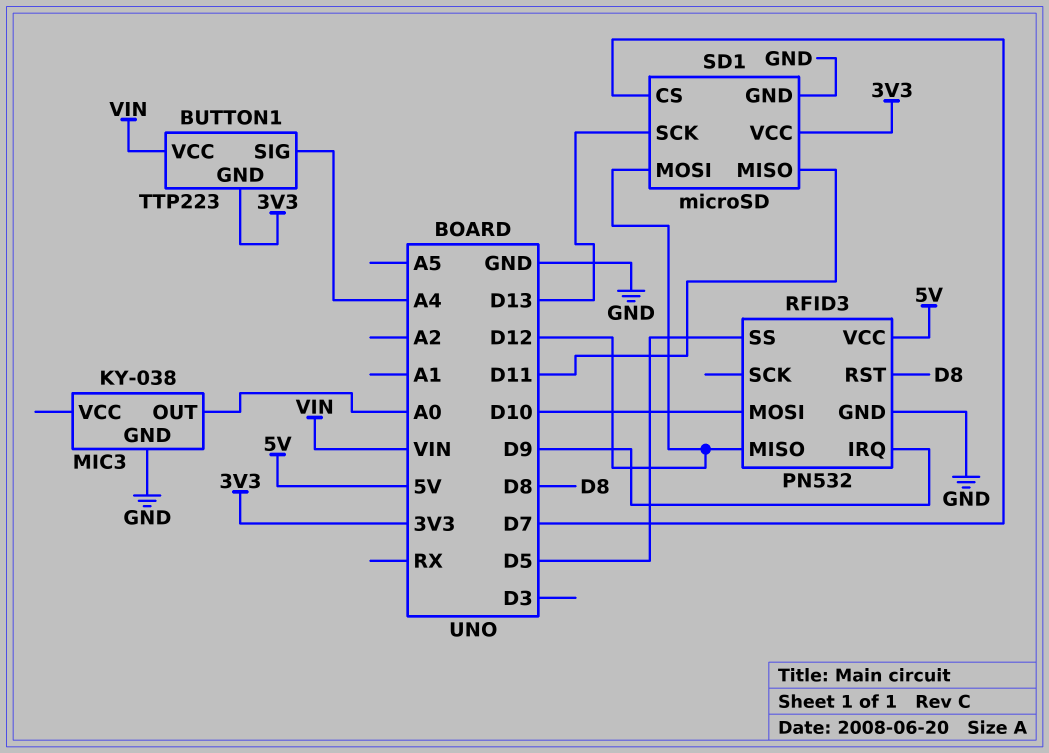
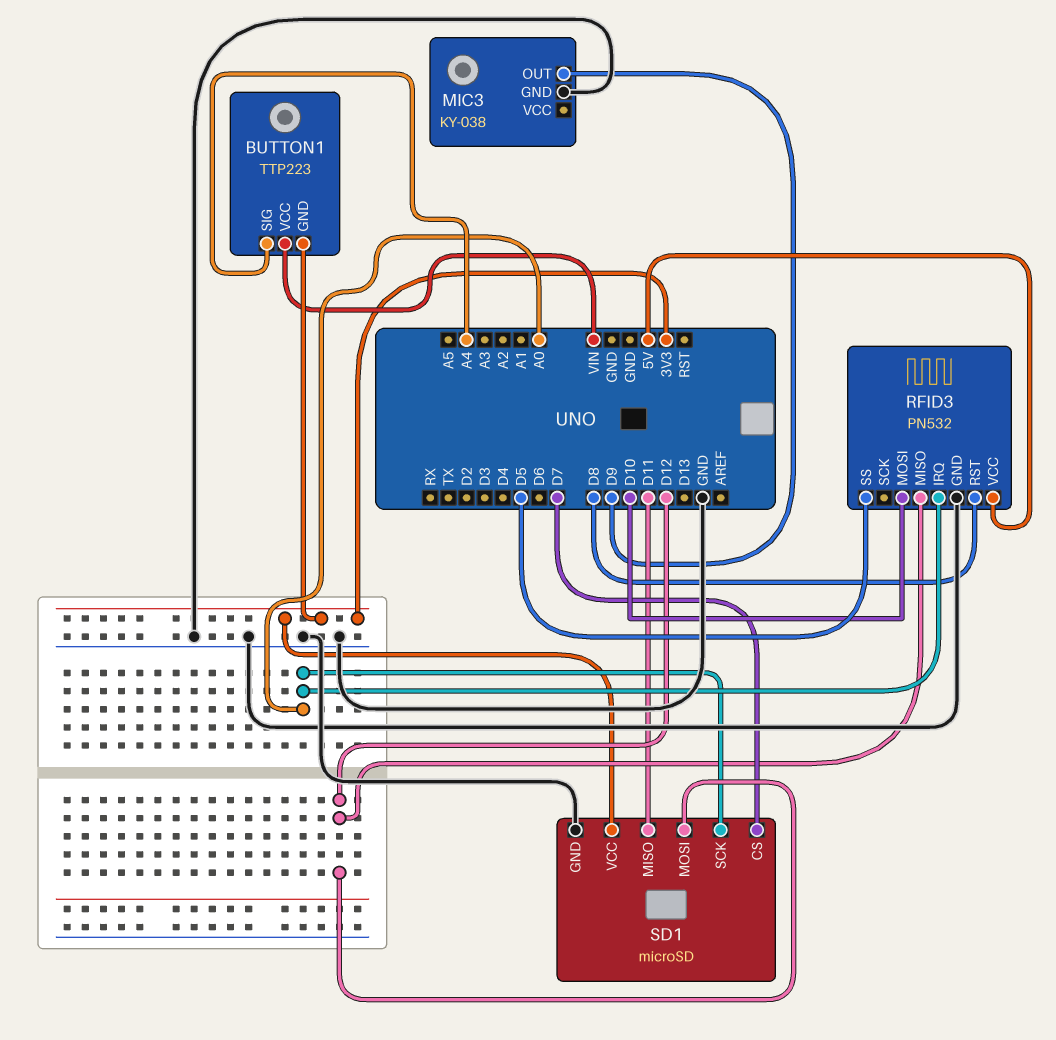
MIC3 pin OUT: A0 -> D9
RFID3 pin IRQ: D9 -> A0
SD1 pin SCK: D13 -> A0

